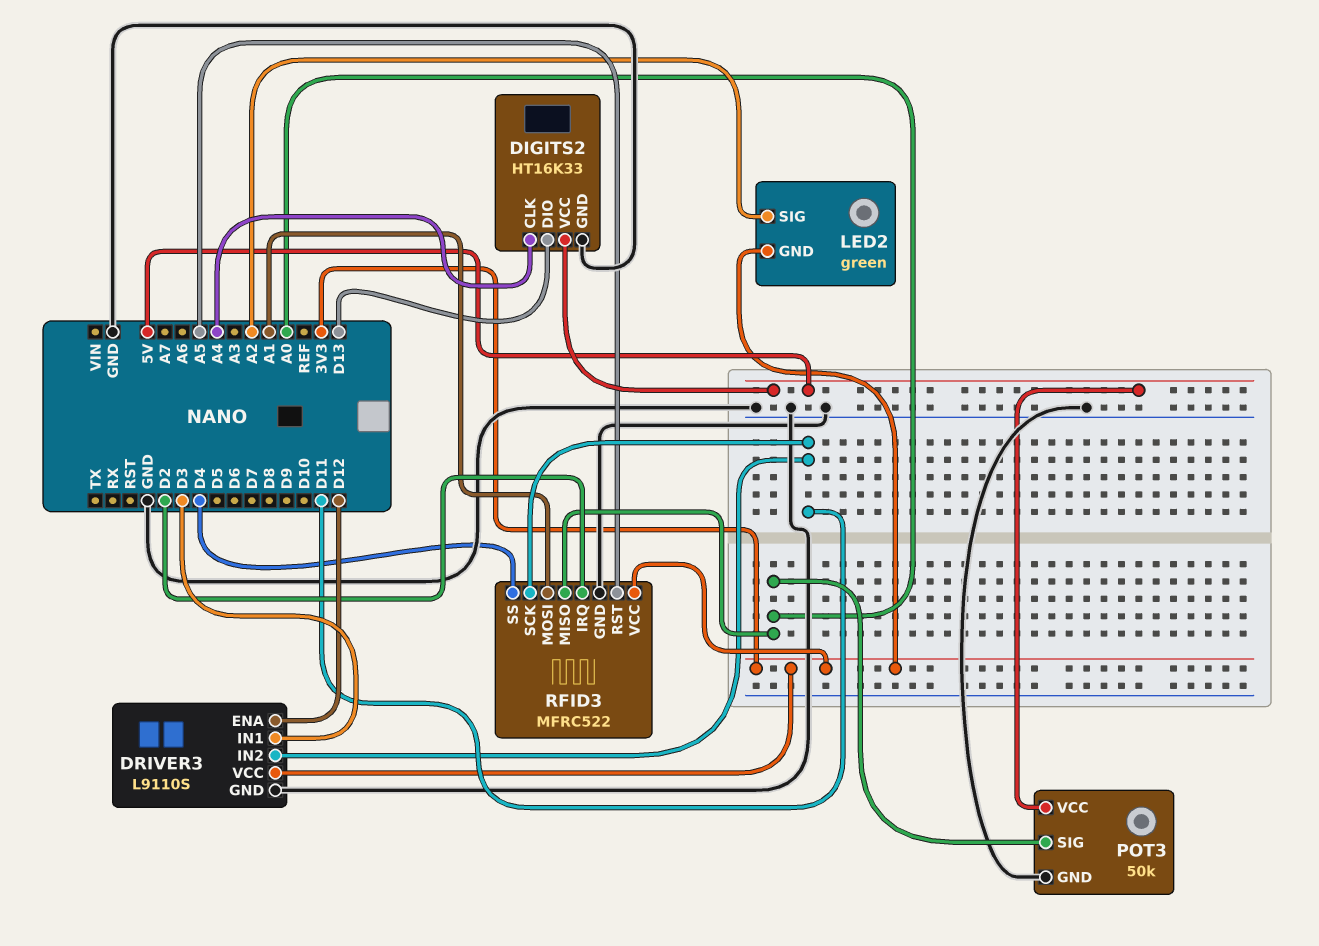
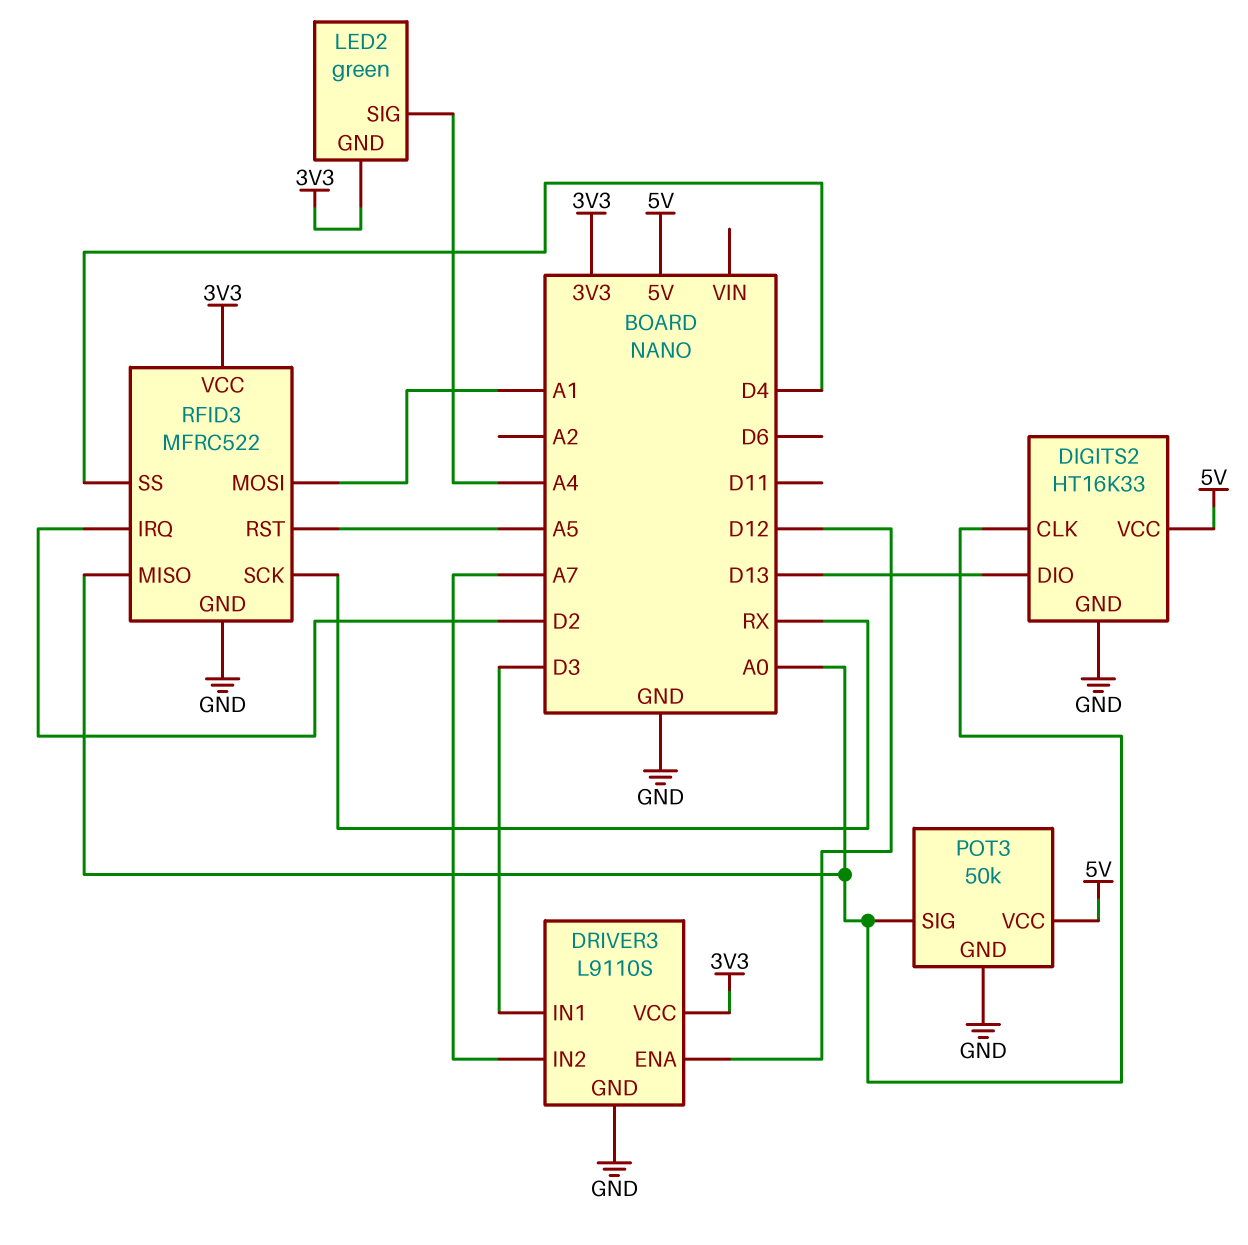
DIGITS2 pin CLK: A4 -> A0
DRIVER3 pin IN2: D11 -> A7
LED2 pin SIG: A2 -> A4
RFID3 pin SCK: D11 -> RX

